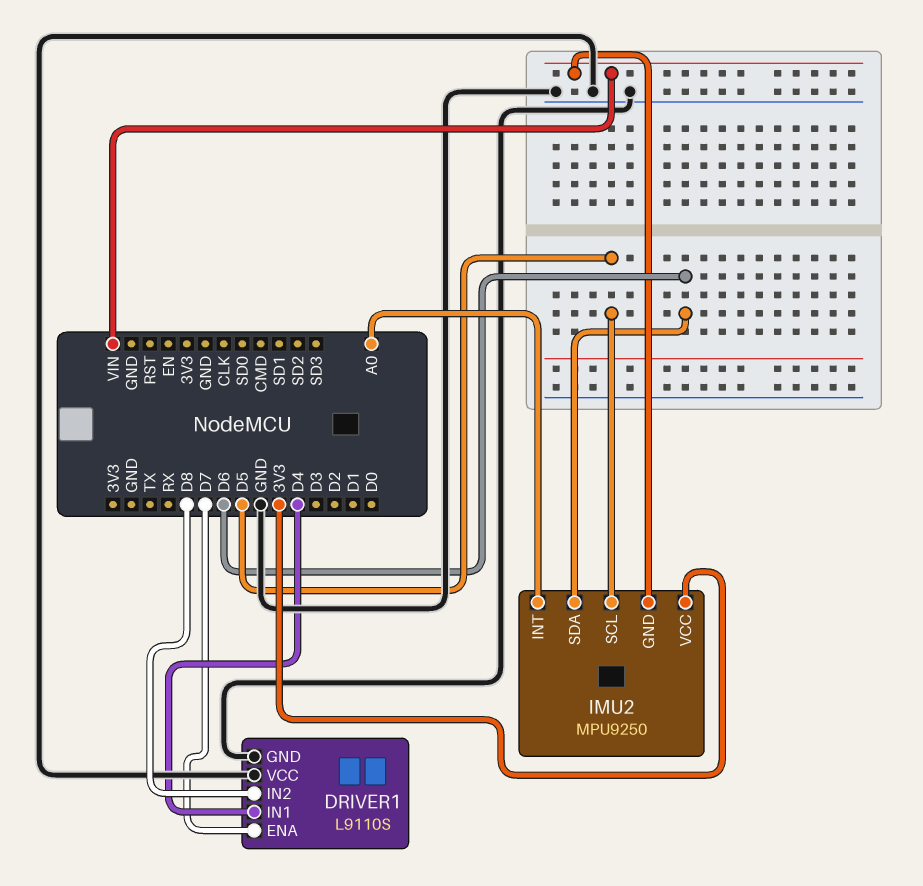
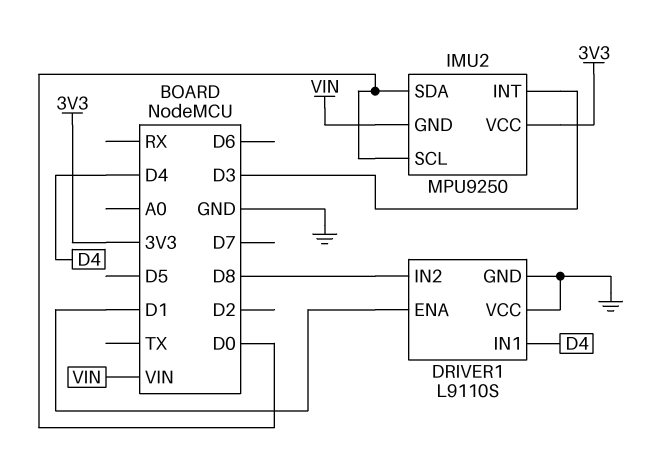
DRIVER1 pin ENA: D7 -> D1
IMU2 pin INT: A0 -> D3
IMU2 pin SCL: D5 -> D0
IMU2 pin SDA: D6 -> D0

